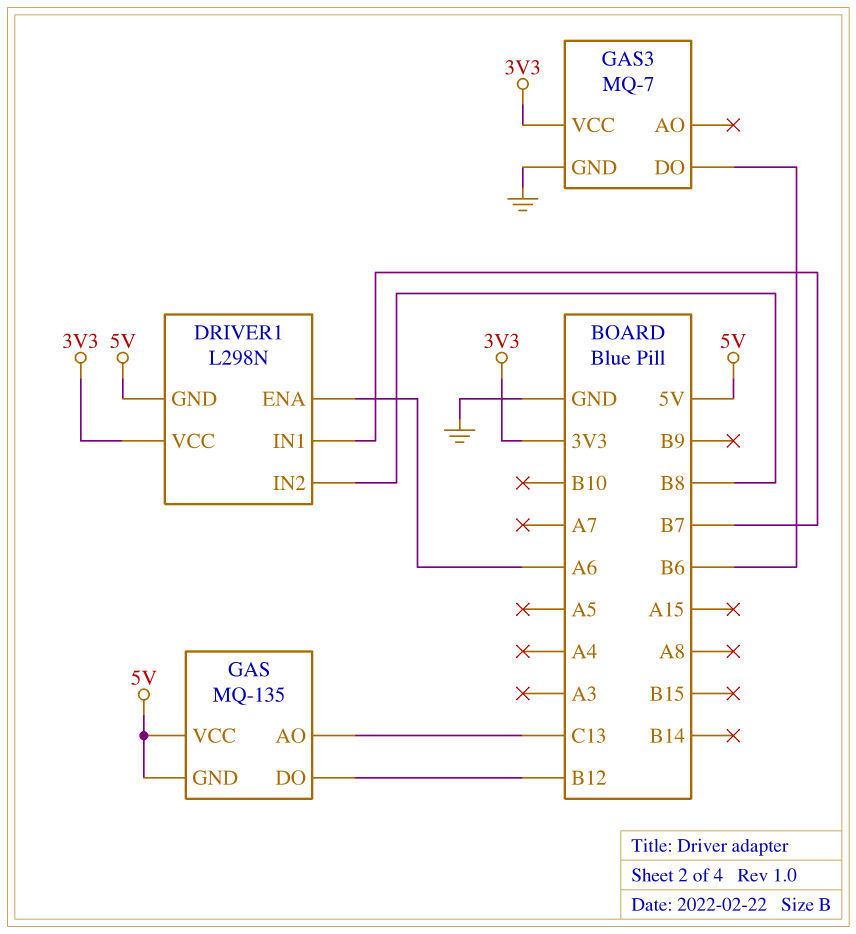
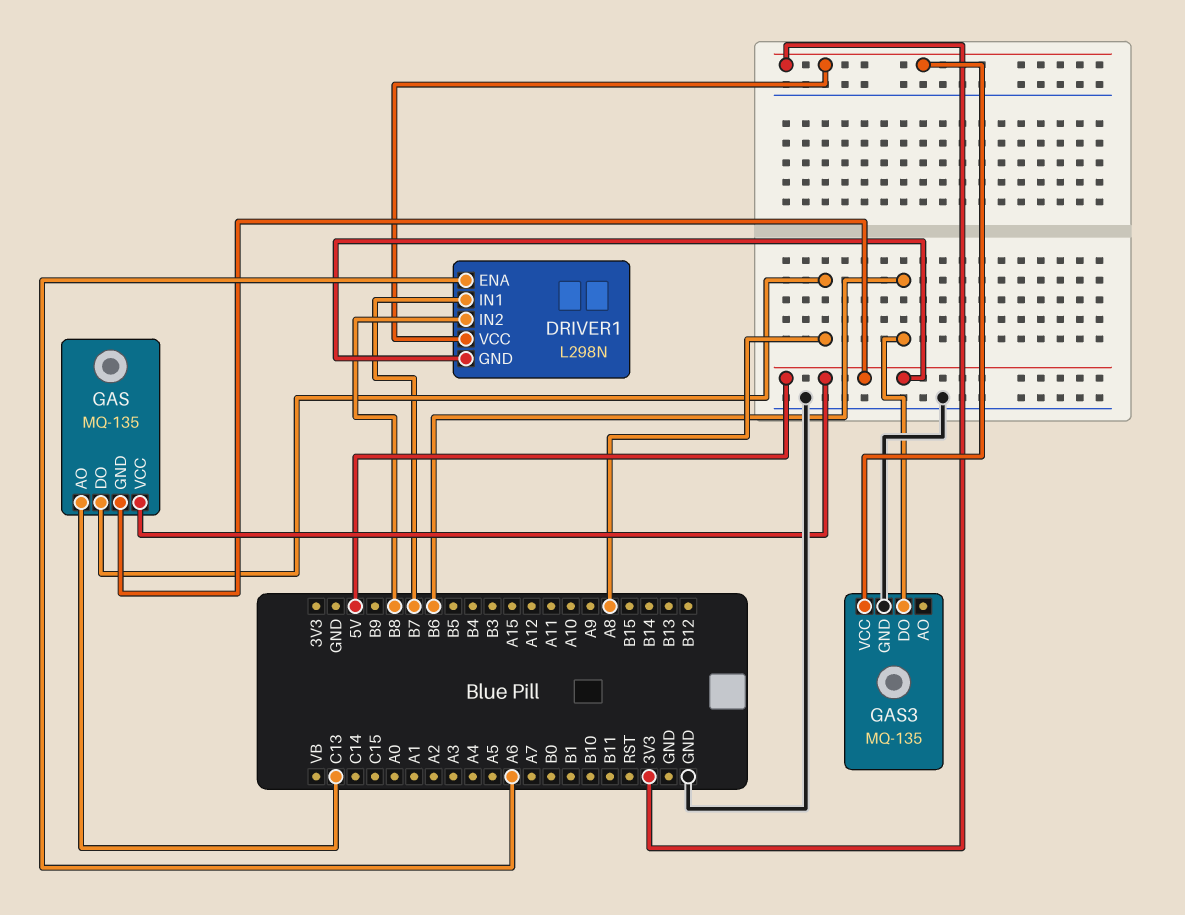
GAS pin DO: B12 -> A8
GAS3: MQ-7 -> MQ-135

